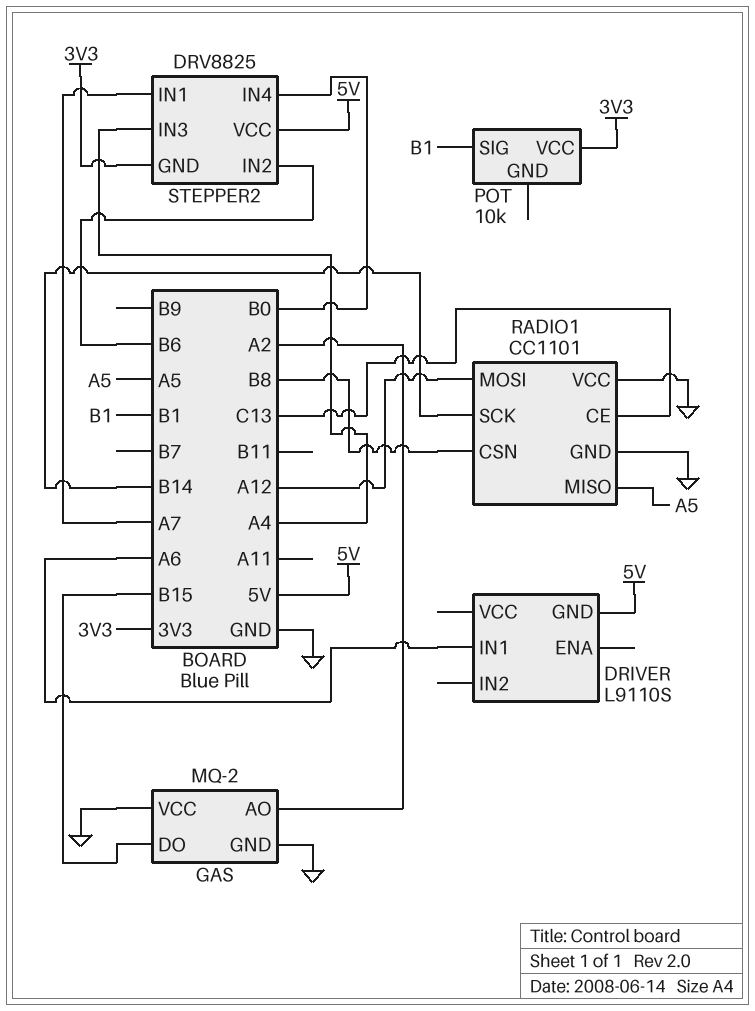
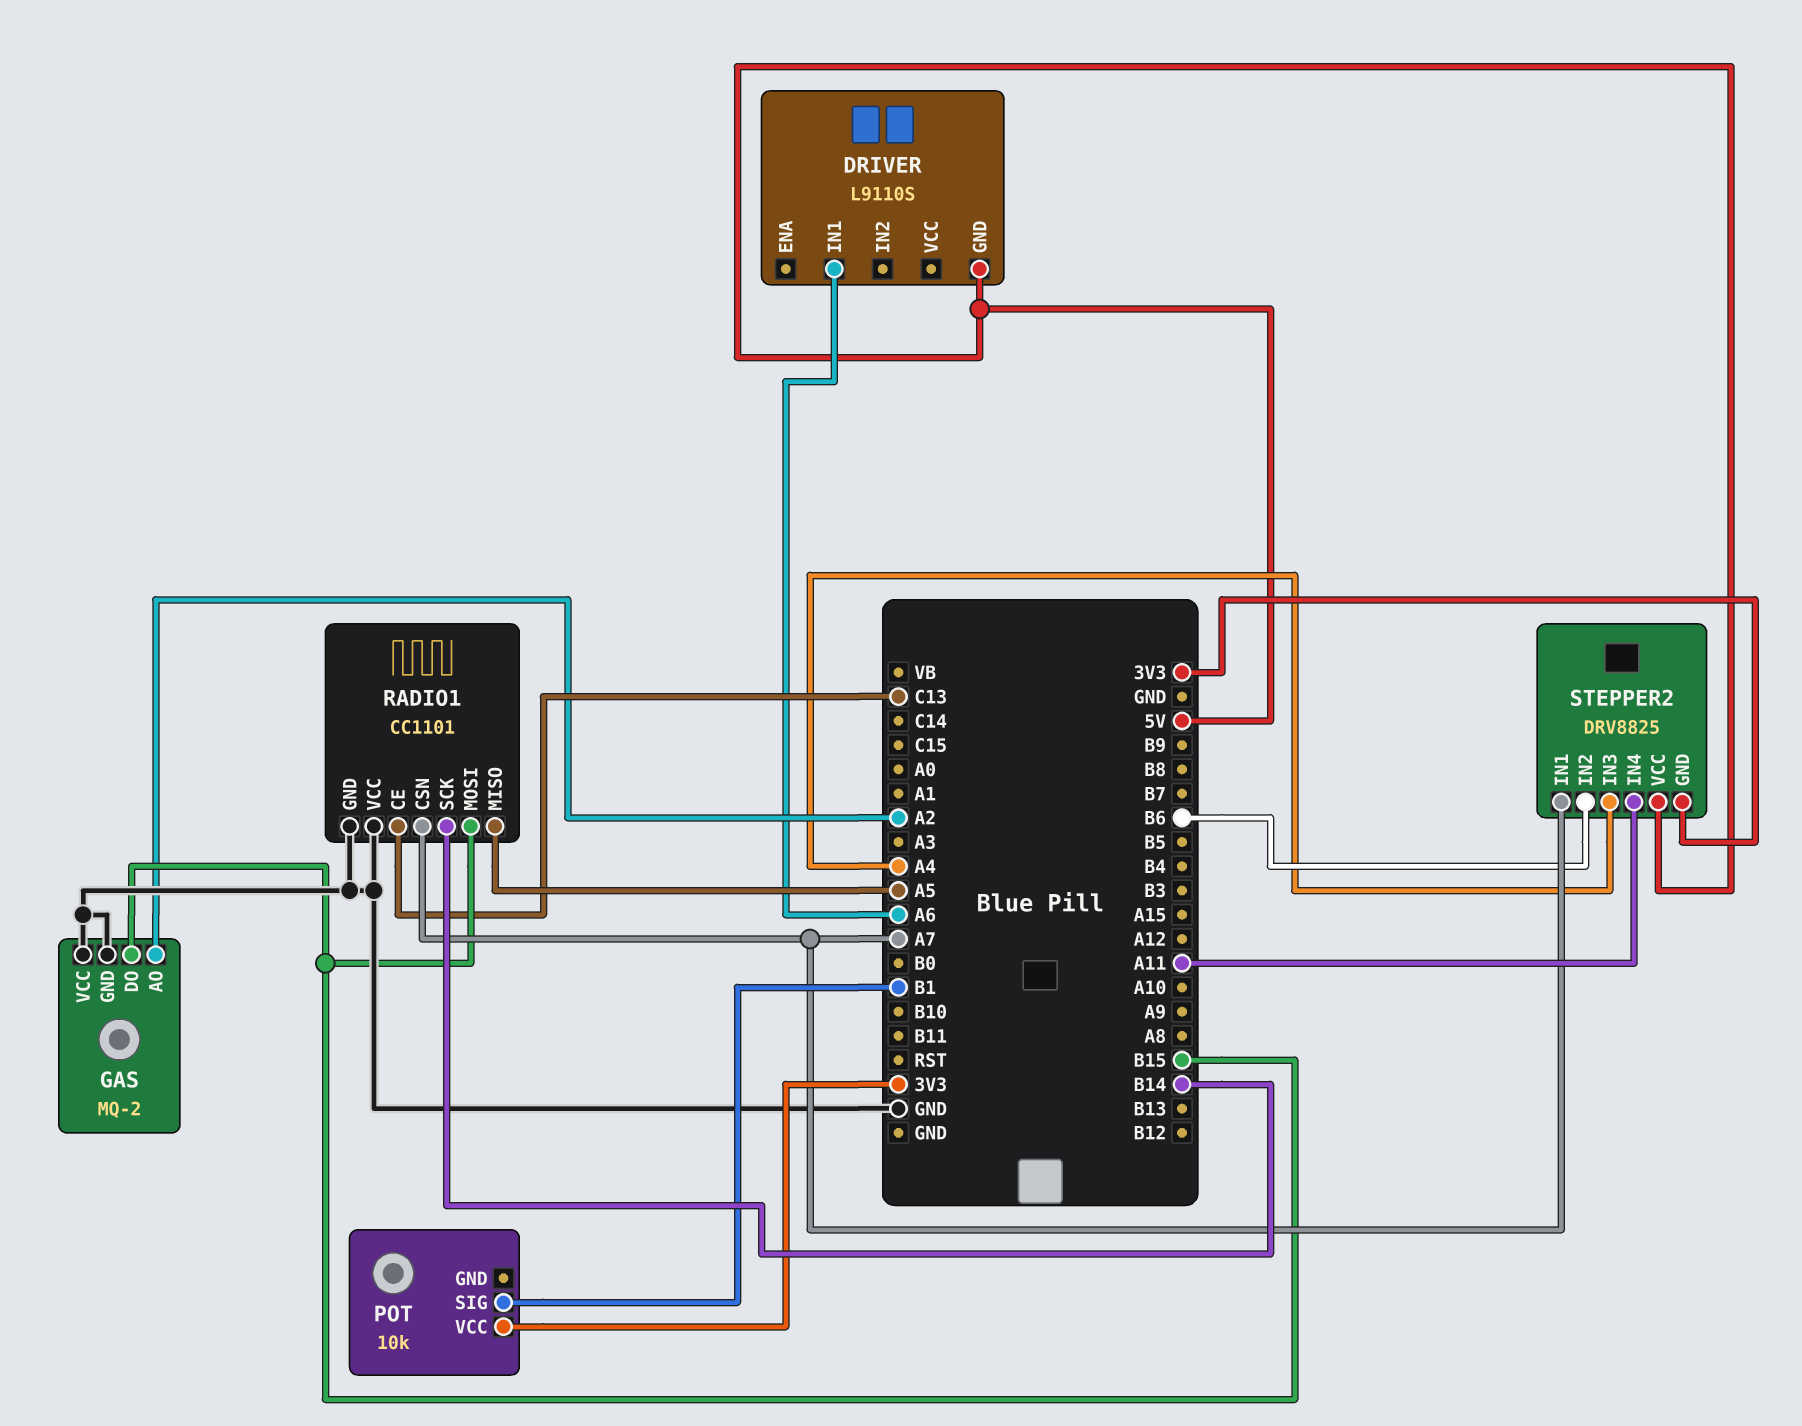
RADIO1 pin CSN: B8 -> A7
RADIO1 pin MOSI: A12 -> B15
STEPPER2 pin IN4: B0 -> A11

